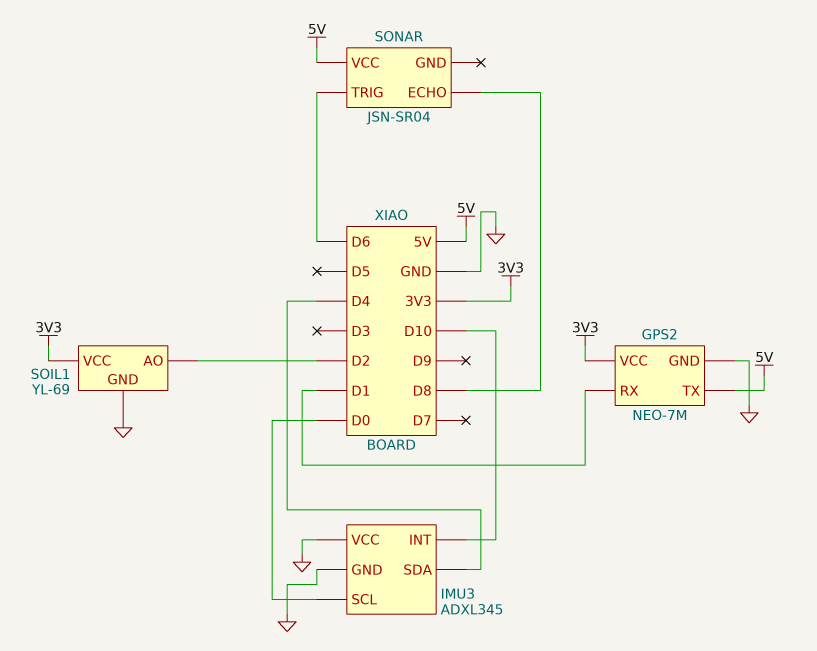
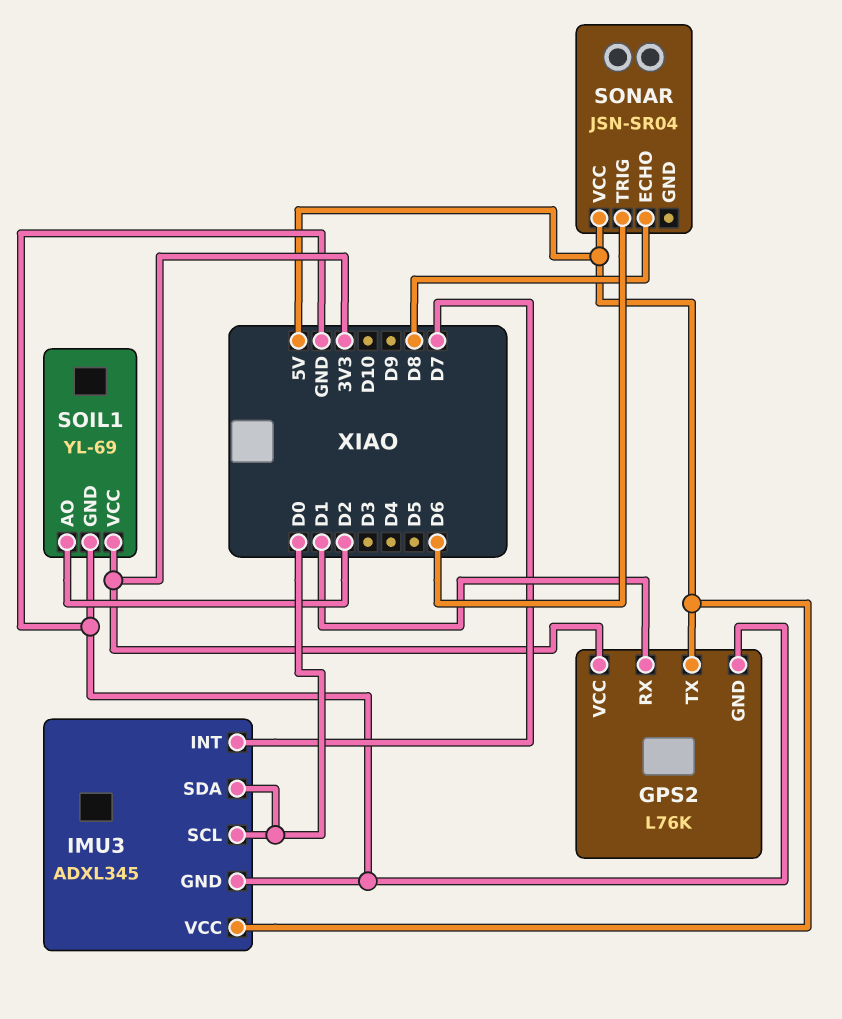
GPS2: NEO-7M -> L76K
IMU3 pin INT: D10 -> D7
IMU3 pin SDA: D4 -> D0
IMU3 pin VCC: GND -> 5V

